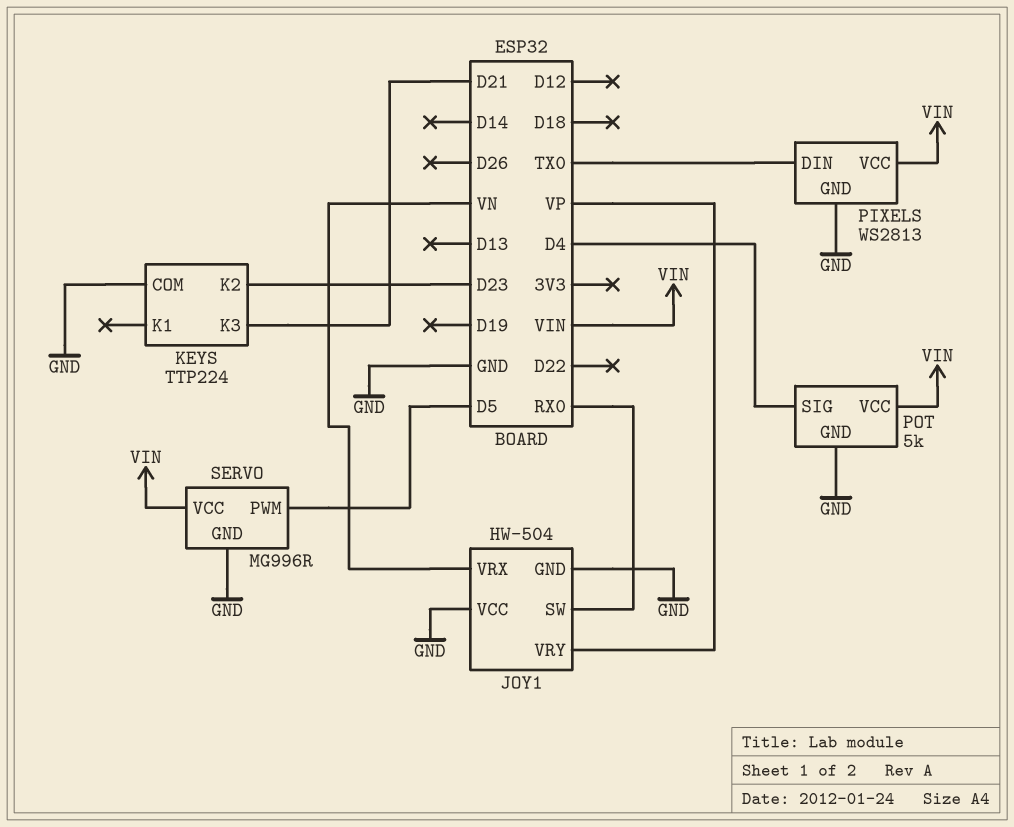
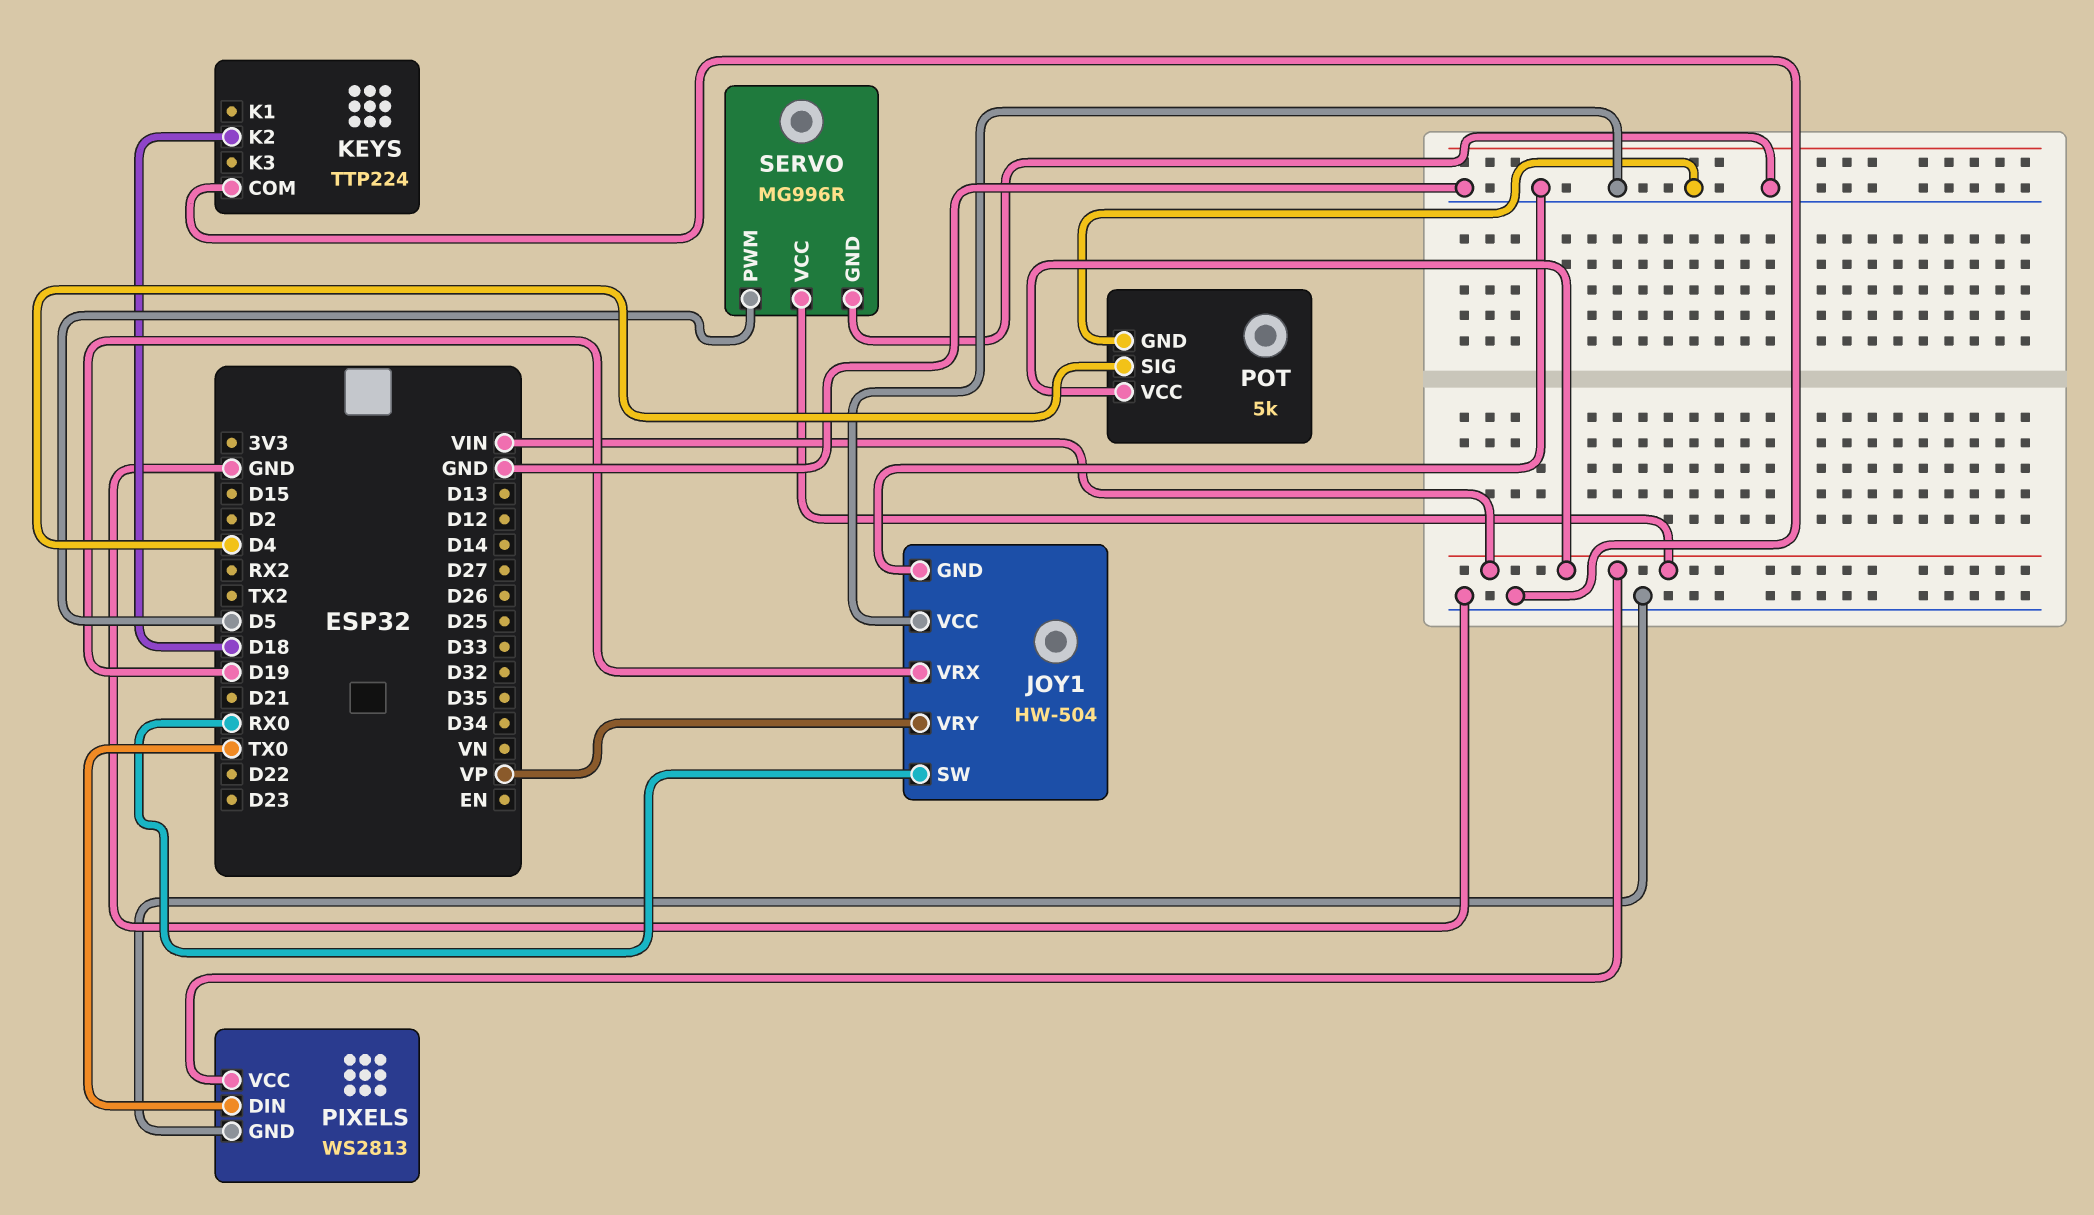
JOY1 pin VRX: VN -> D19
KEYS pin K2: D23 -> D18
KEYS pin K3: D21 -> none

